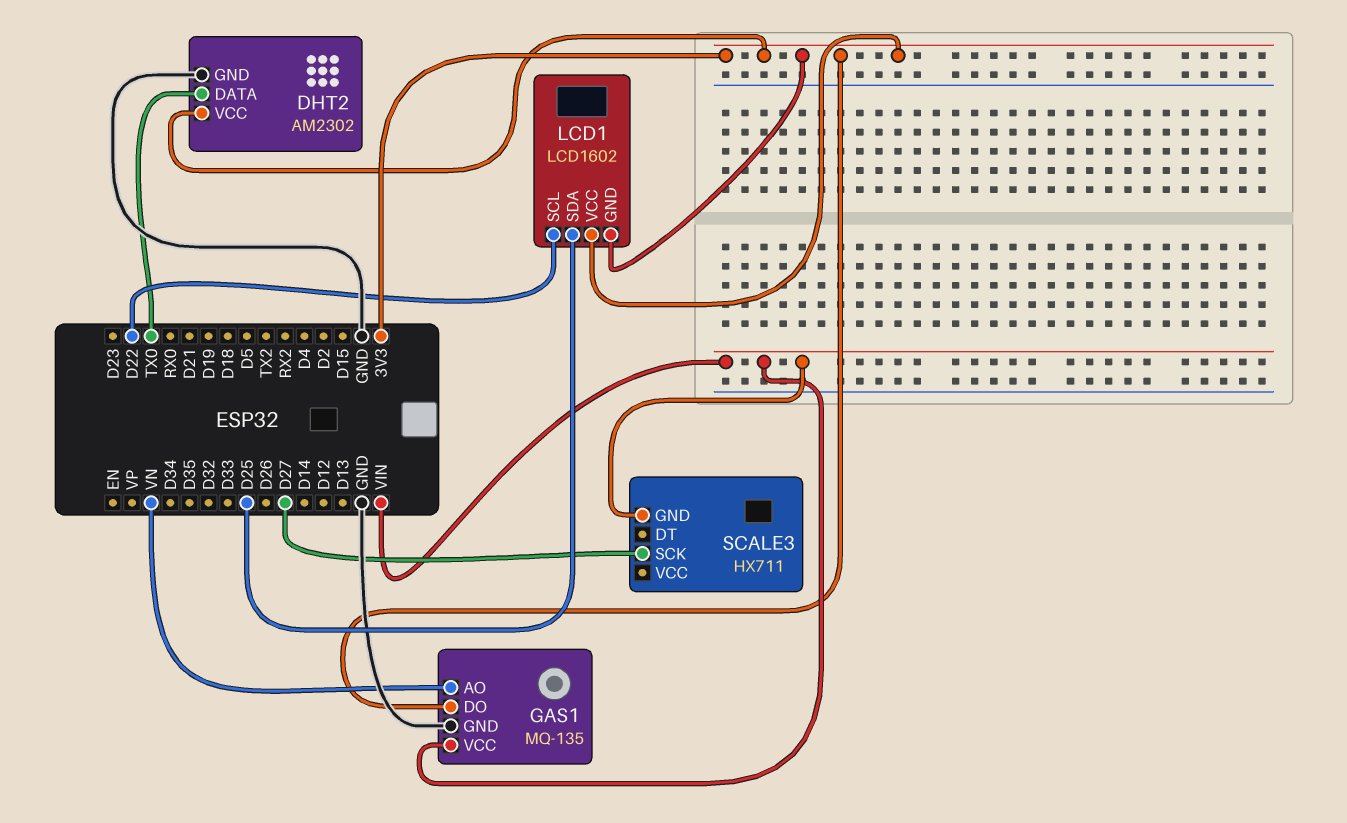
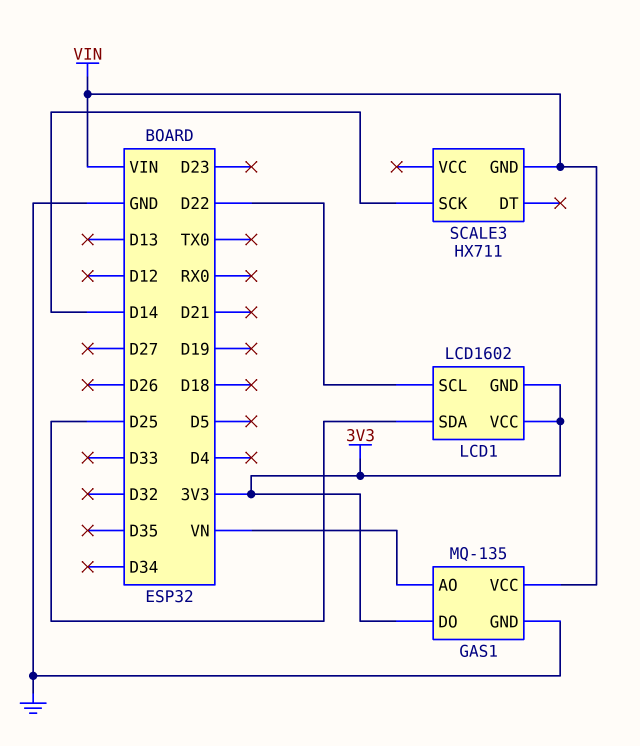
DHT2: AM2302 -> none
DHT2 pin DATA: TX0 -> none
DHT2 pin GND: GND -> none
DHT2 pin VCC: 3V3 -> none
SCALE3 pin SCK: D27 -> D14

